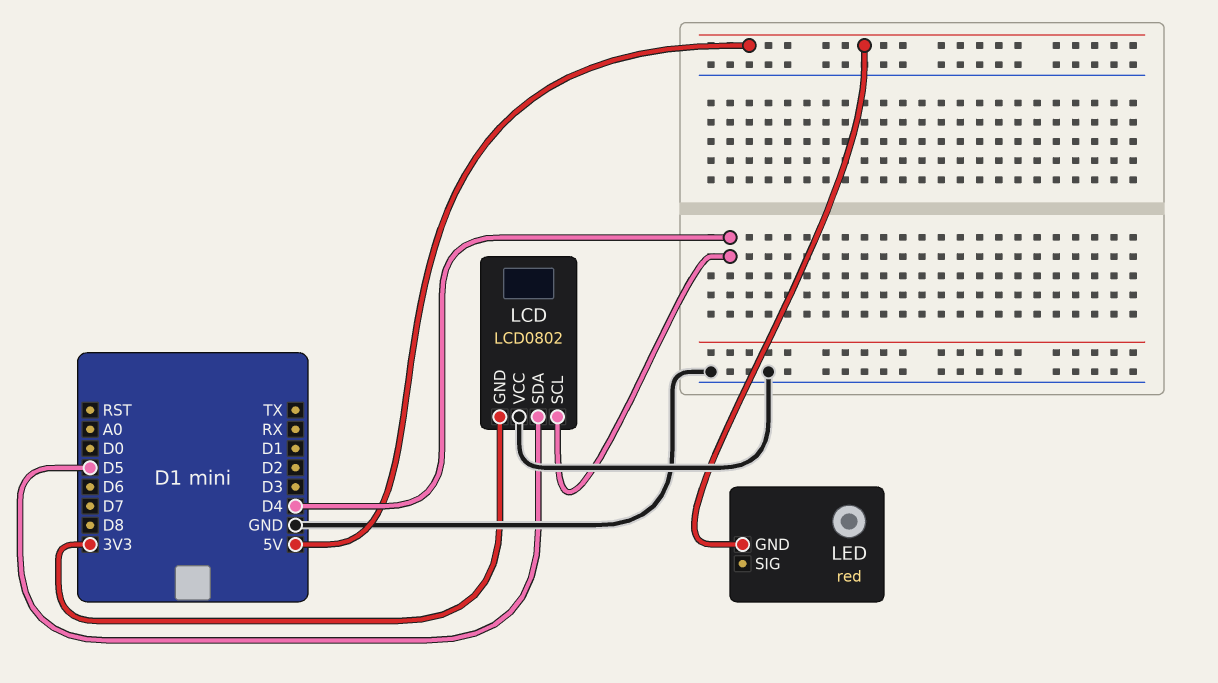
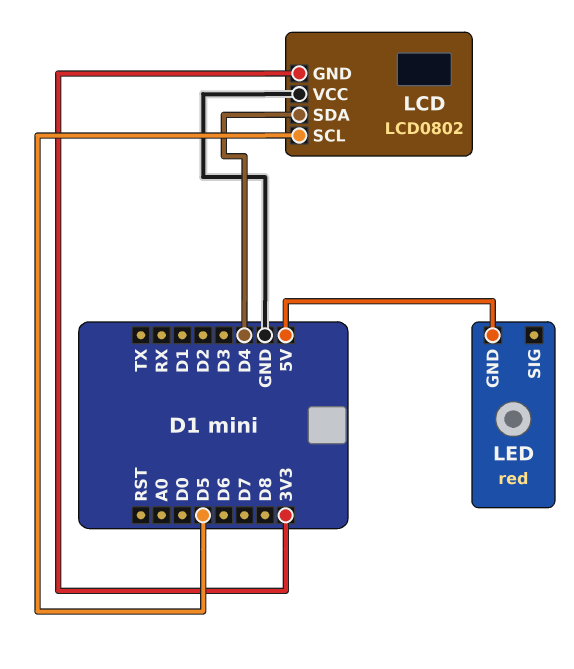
LCD pin SCL: D4 -> D5
LCD pin SDA: D5 -> D4

